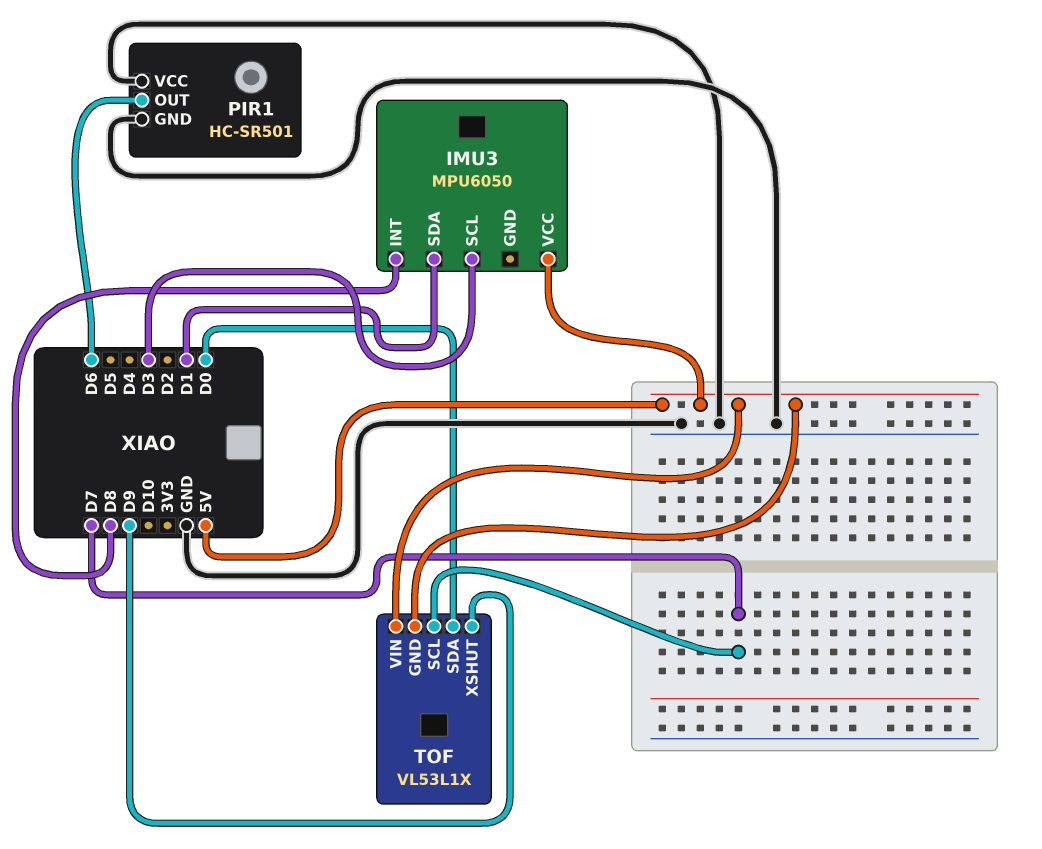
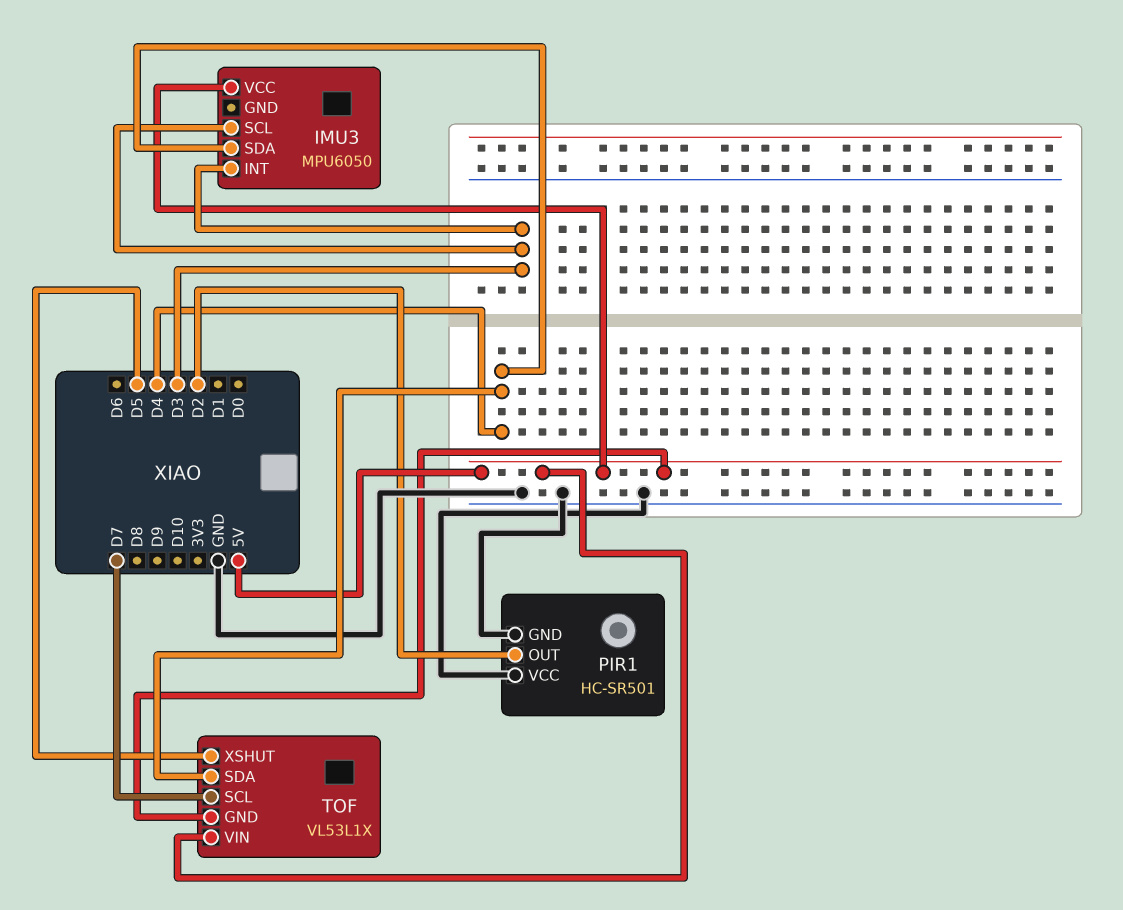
IMU3 pin INT: D8 -> D3
IMU3 pin SDA: D1 -> D4
PIR1 pin OUT: D6 -> D2
TOF pin SDA: D0 -> D4
TOF pin XSHUT: D9 -> D5

